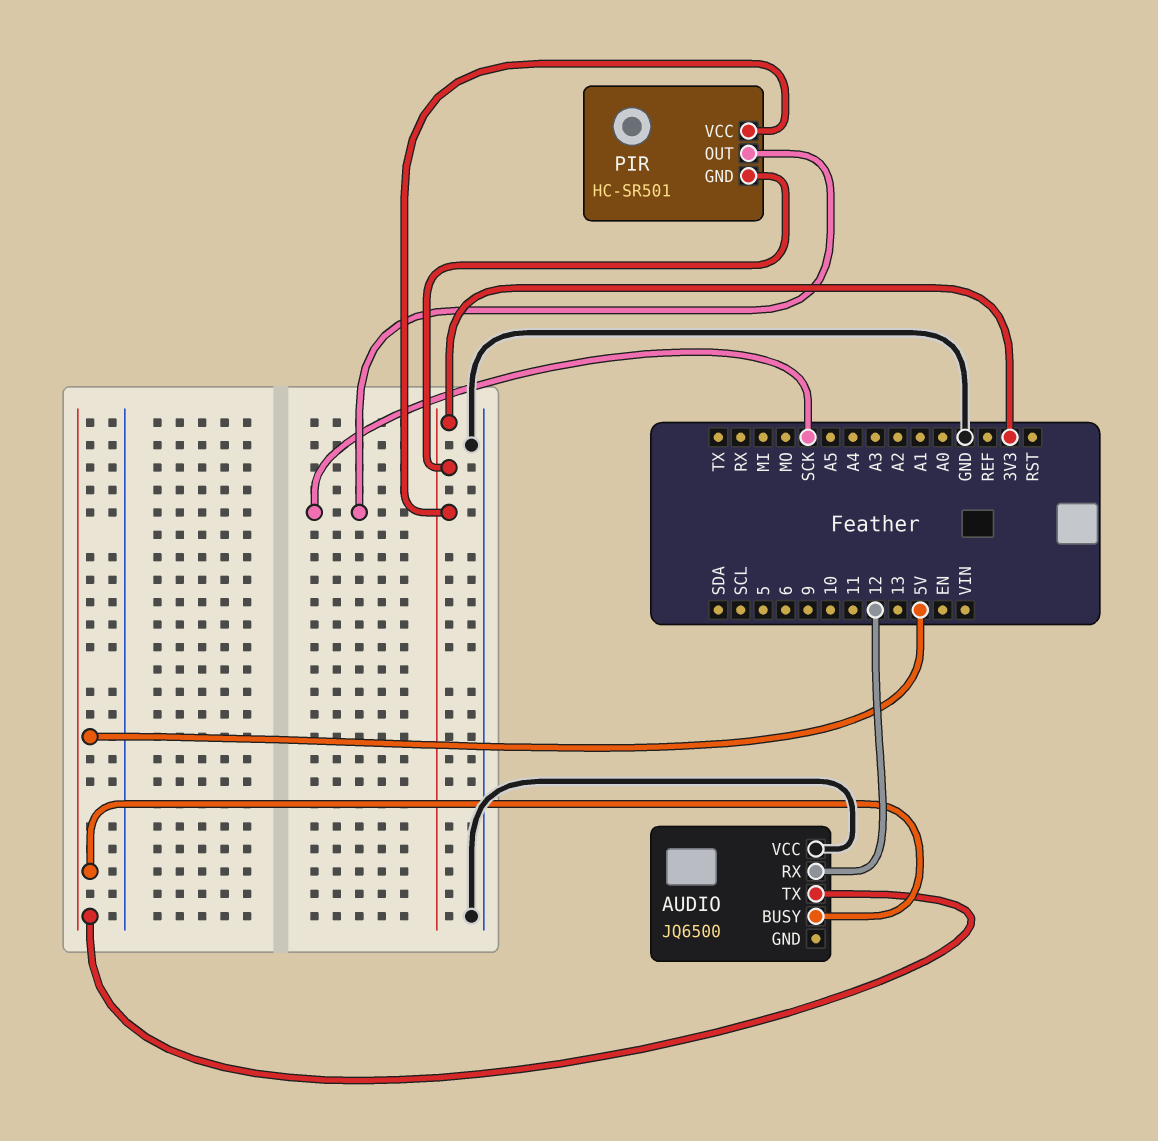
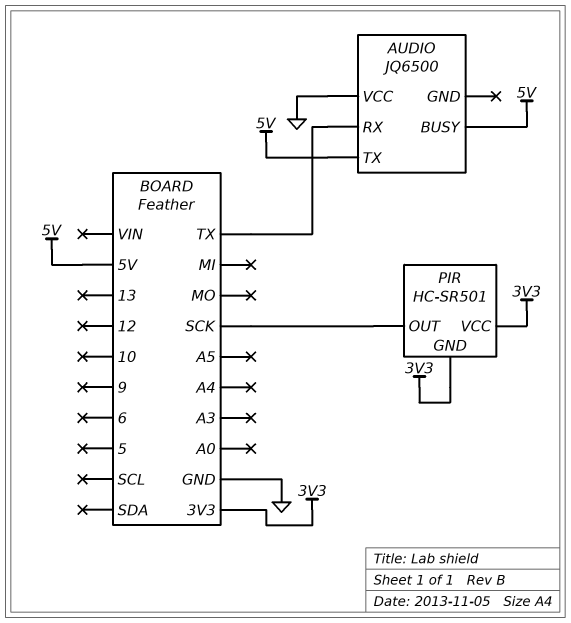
AUDIO pin RX: 12 -> TX

